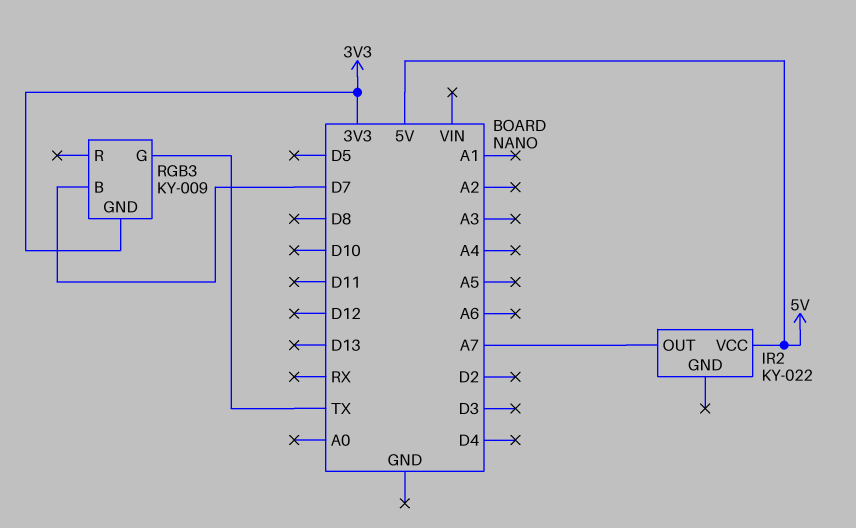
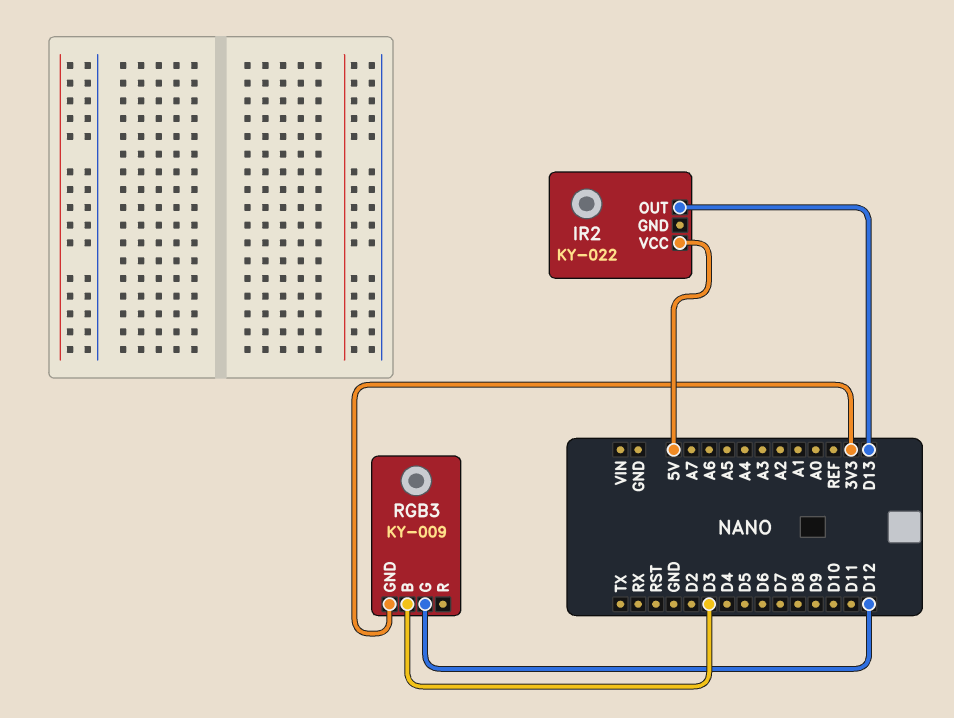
IR2 pin OUT: A7 -> D13
RGB3 pin B: D7 -> D3
RGB3 pin G: TX -> D12

